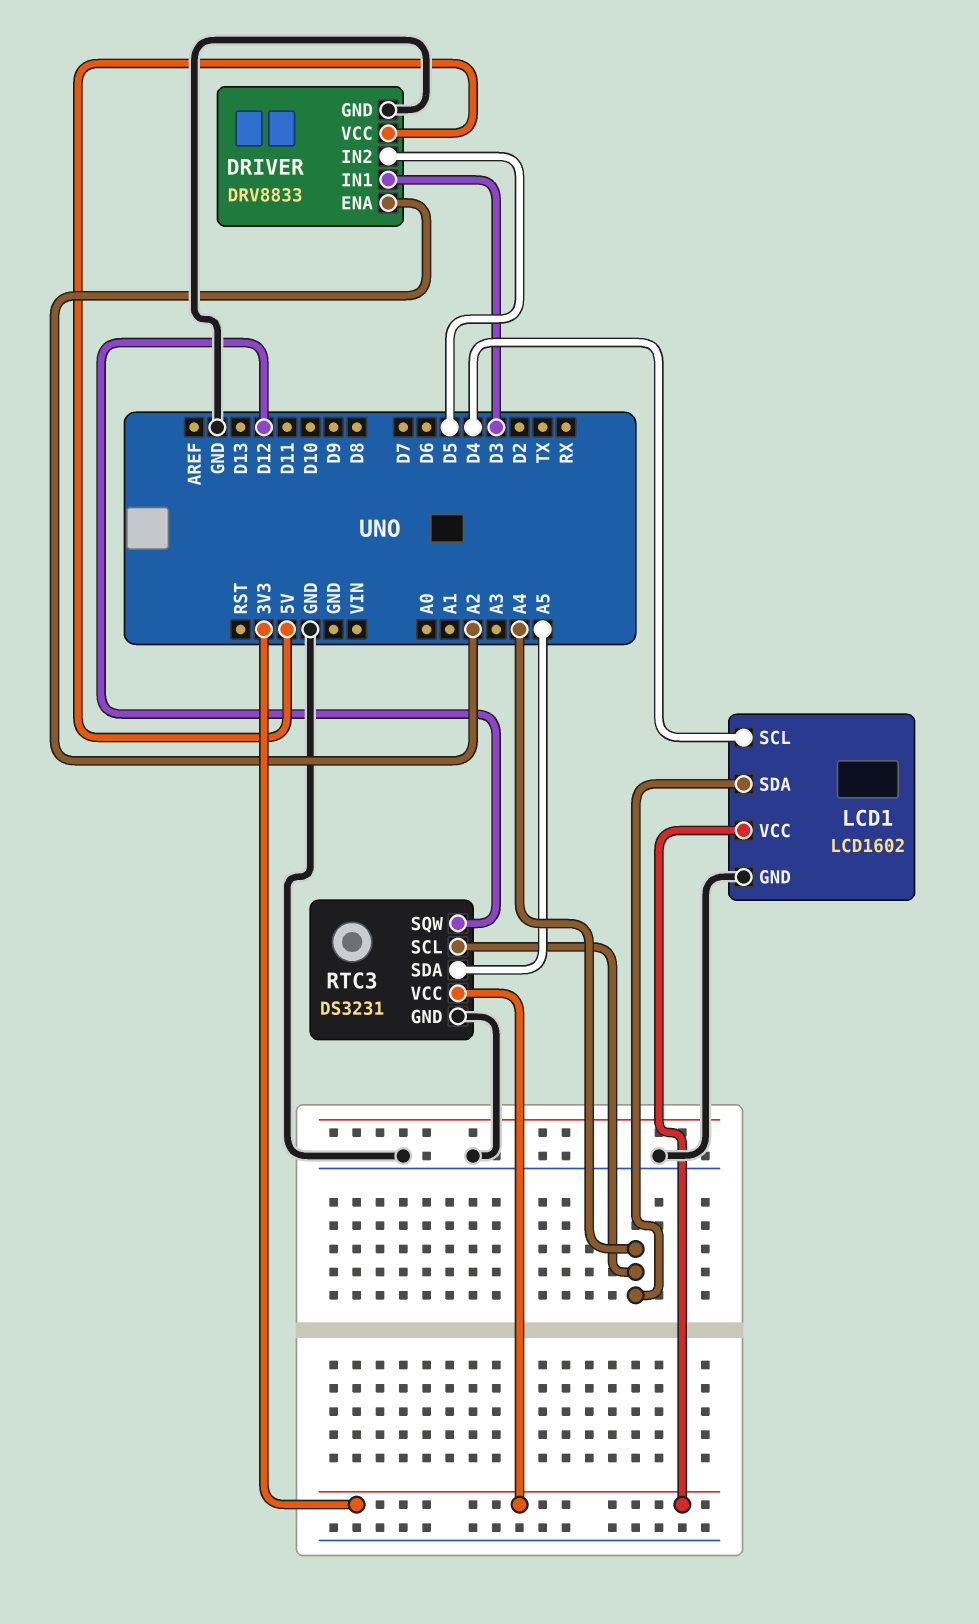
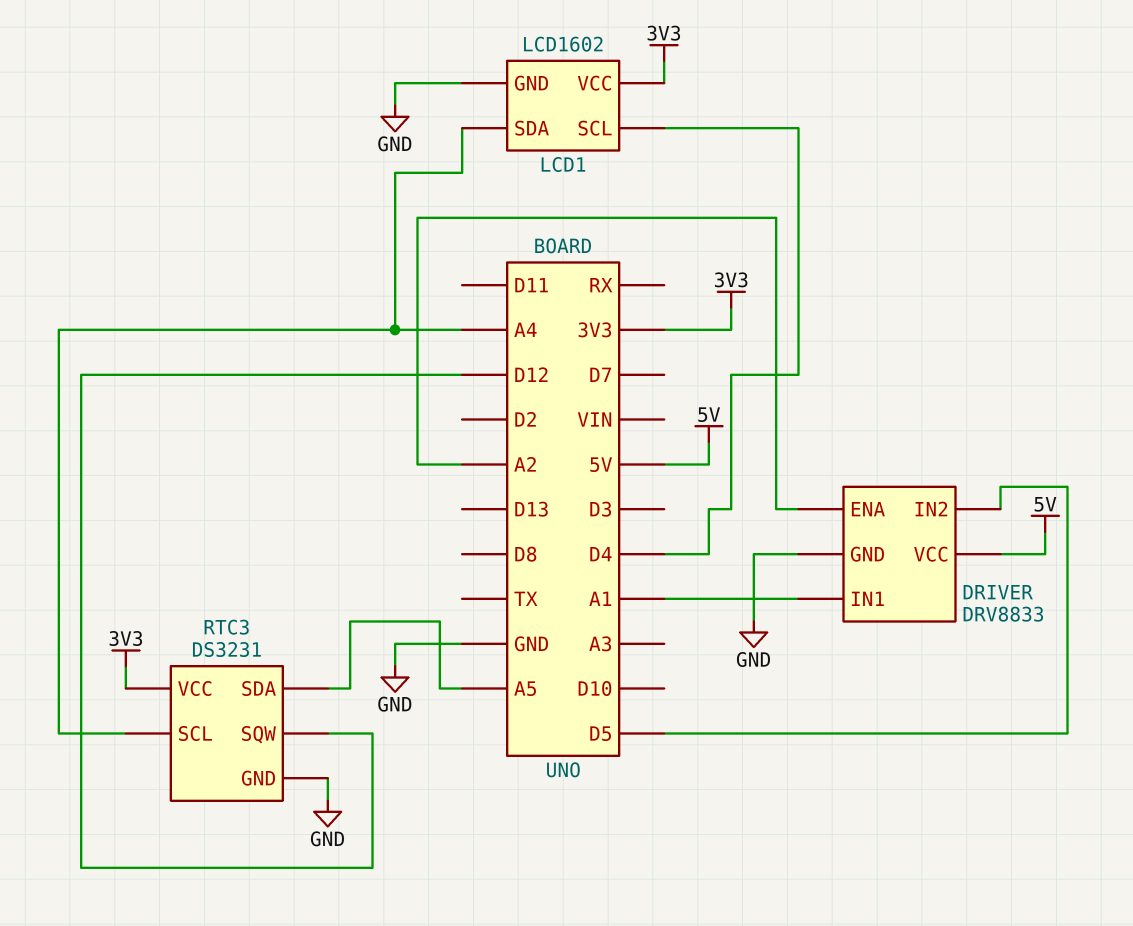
DRIVER pin IN1: D3 -> A1

